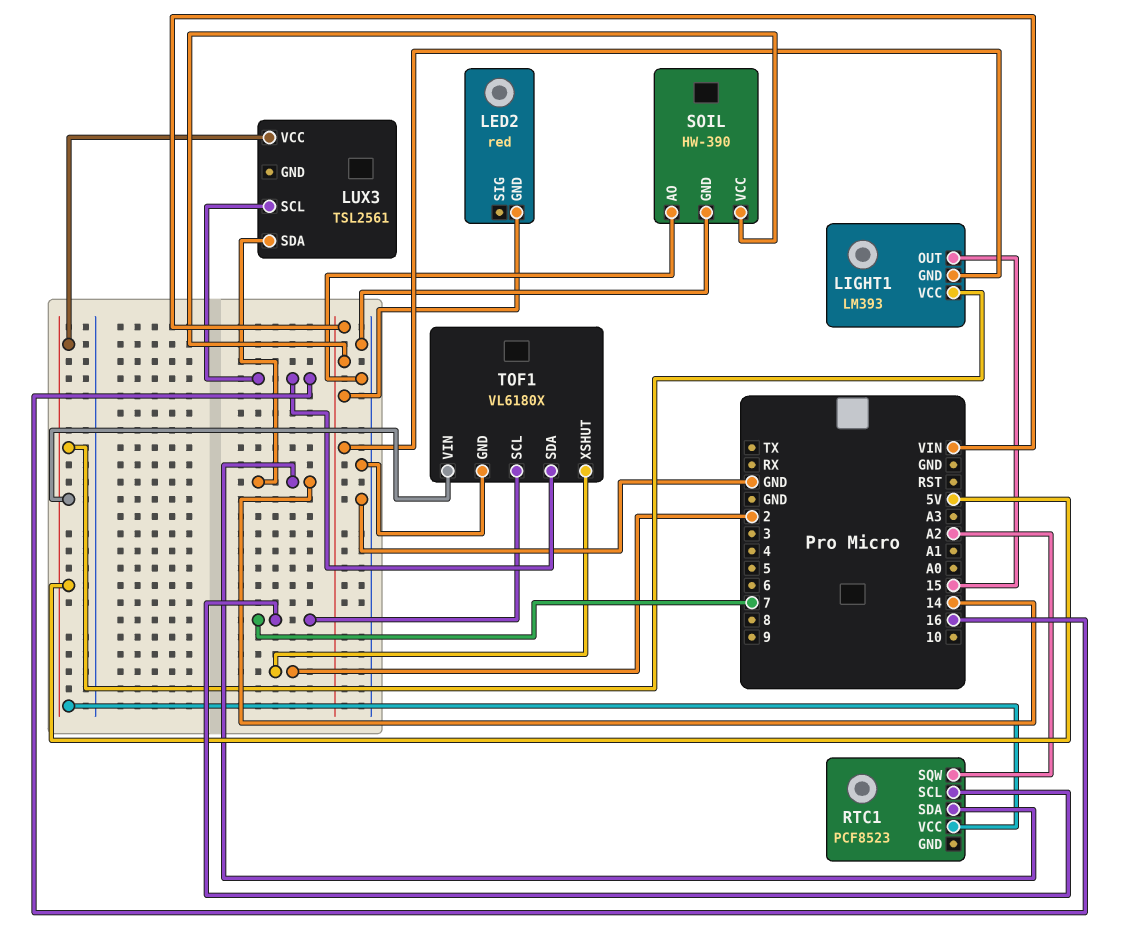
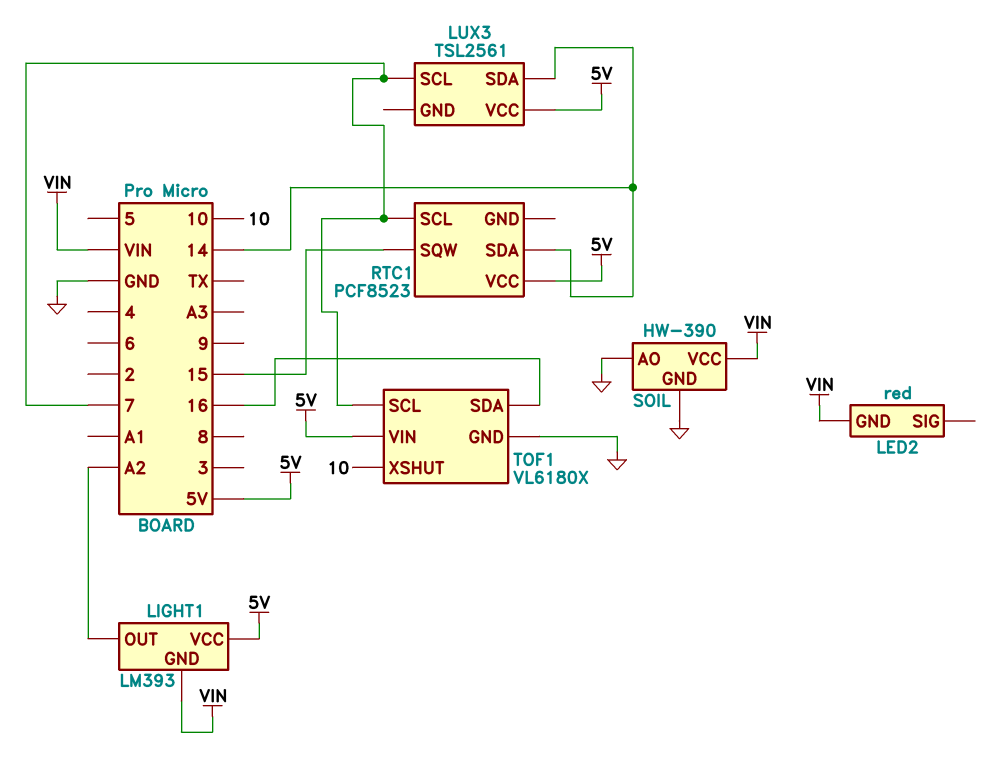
LIGHT1 pin OUT: 15 -> A2
LUX3 pin SCL: 16 -> 7
RTC1 pin SQW: A2 -> 15
TOF1 pin XSHUT: 2 -> 10

